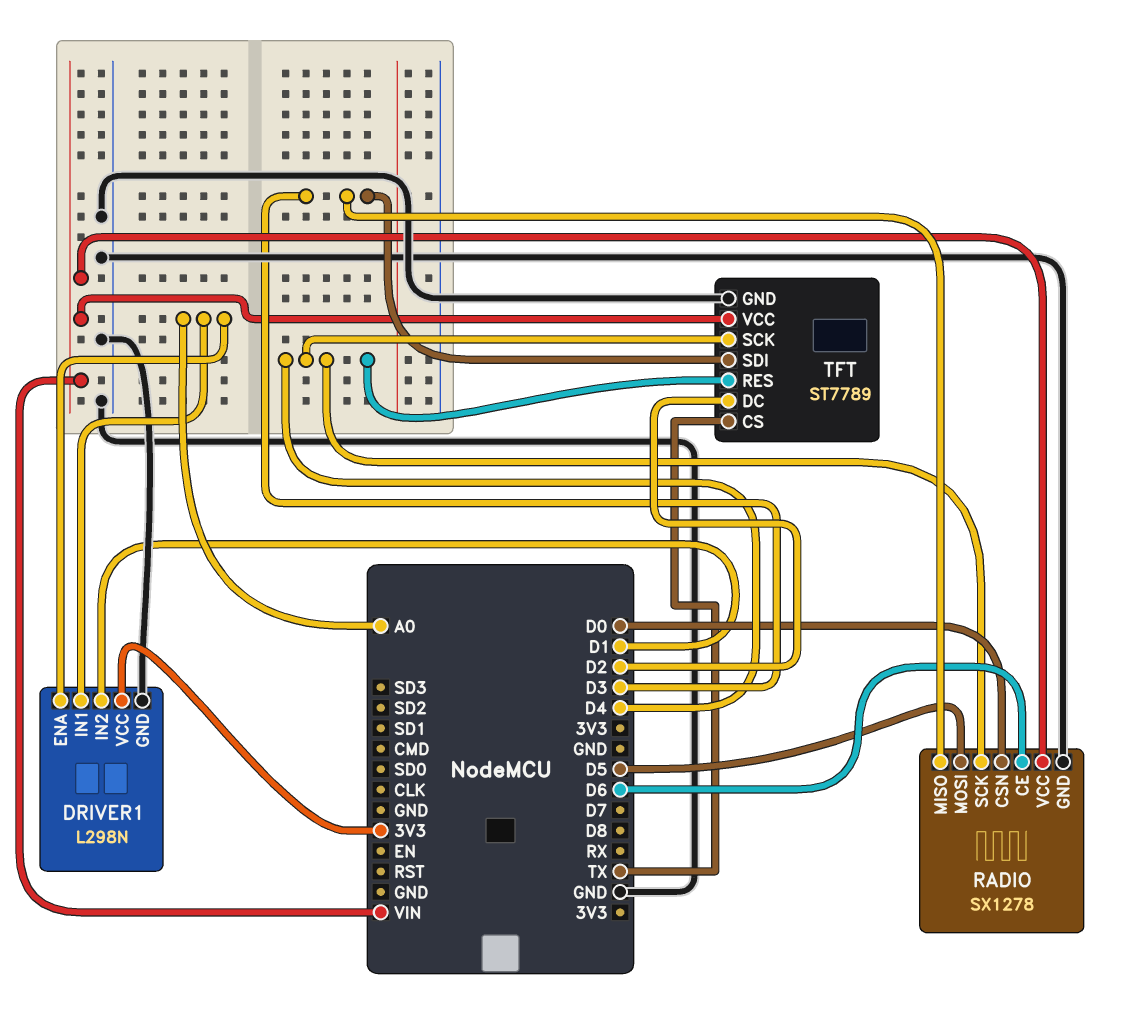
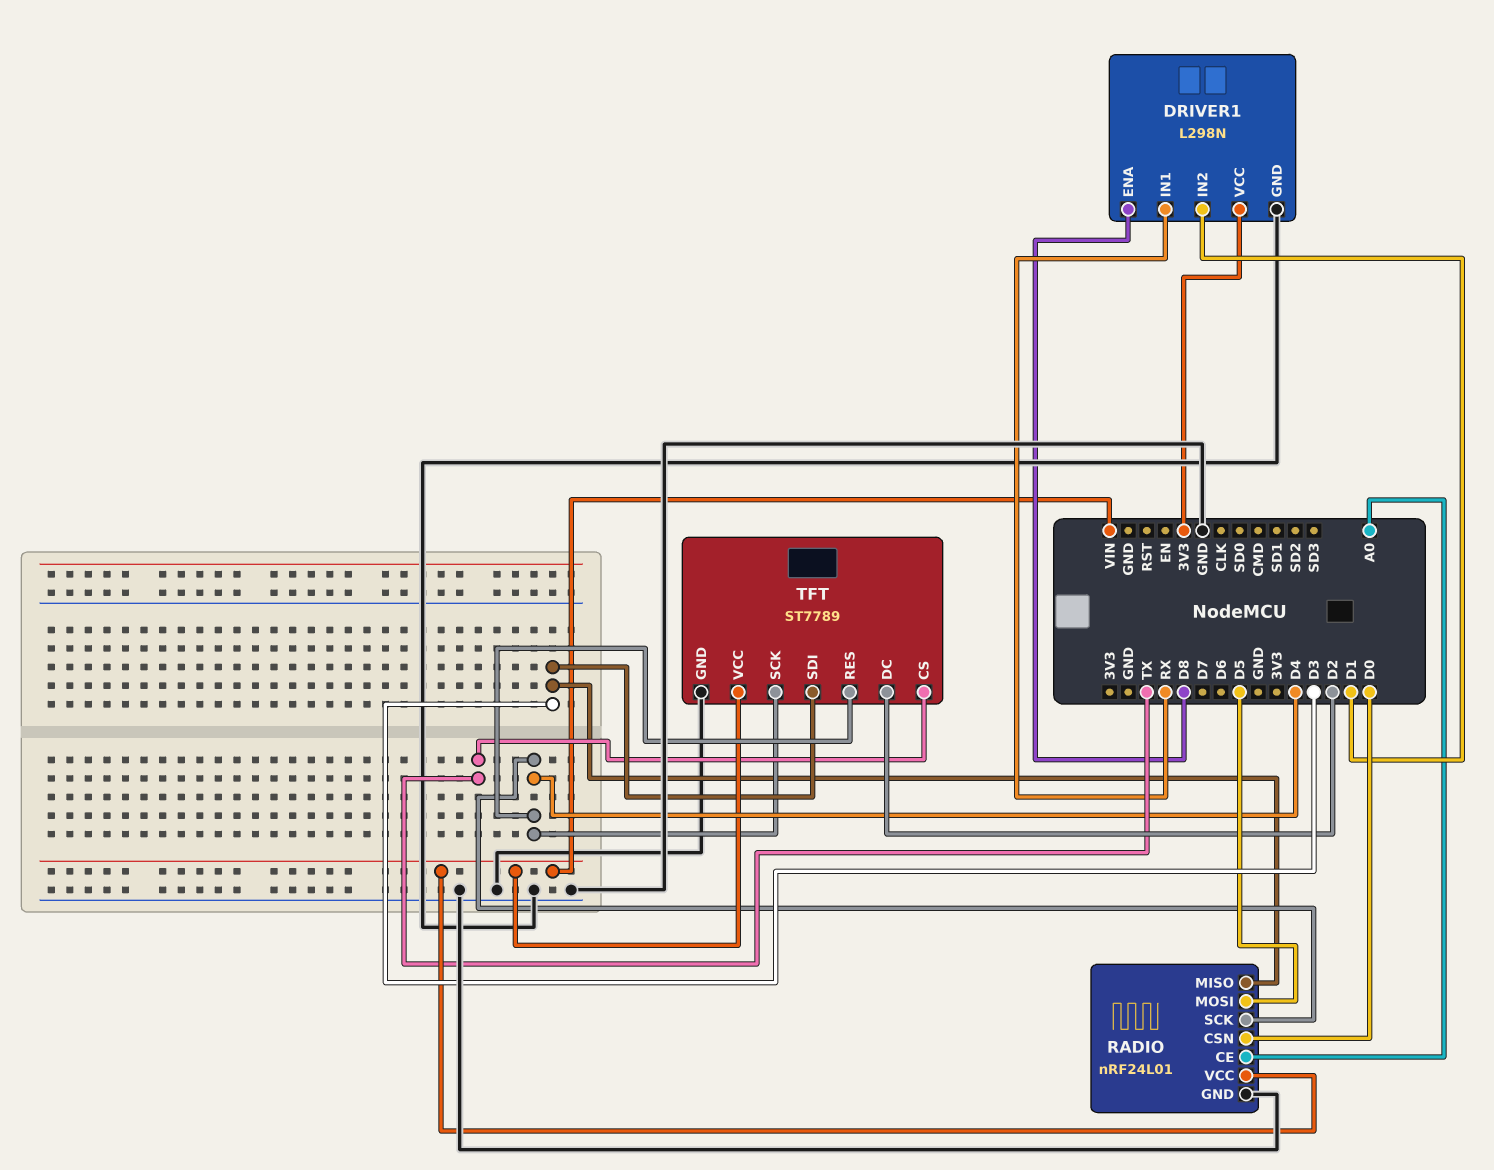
DRIVER1 pin ENA: A0 -> D8
DRIVER1 pin IN1: A0 -> RX
RADIO: SX1278 -> nRF24L01
RADIO pin CE: D6 -> A0

